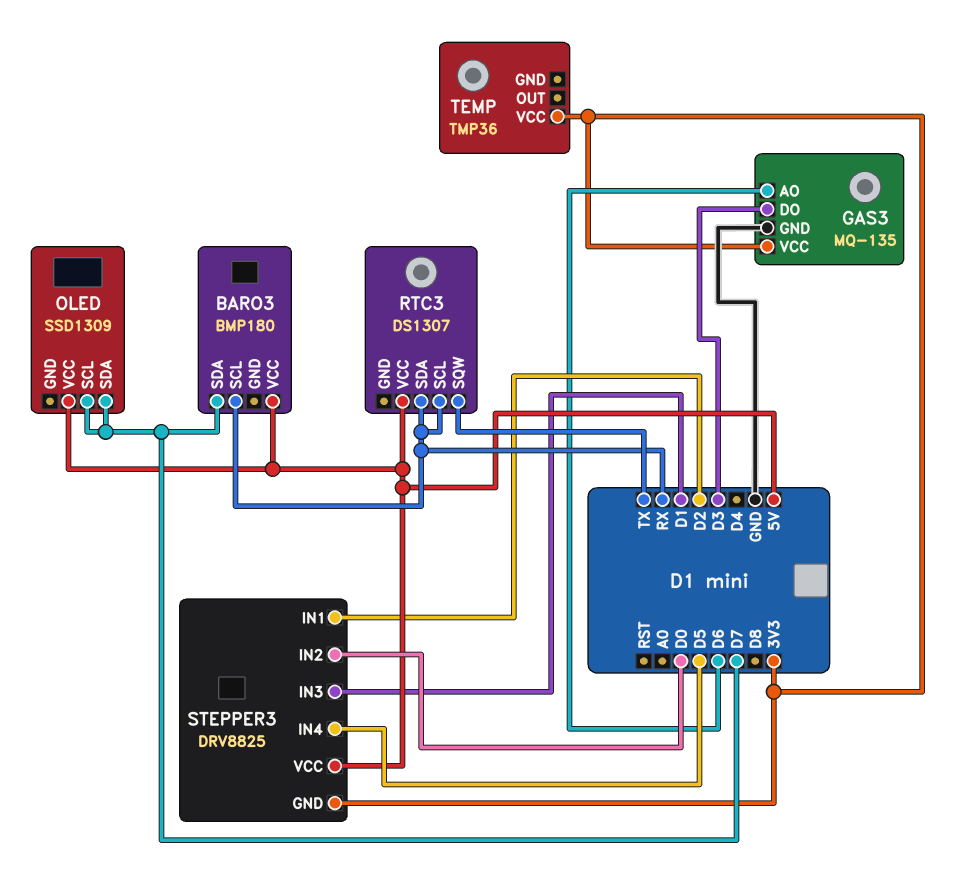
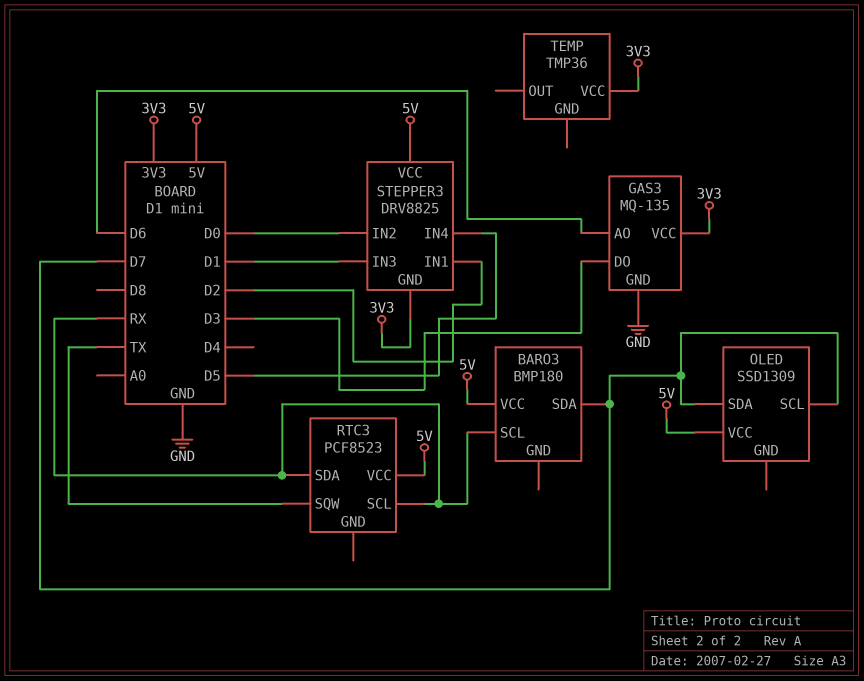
RTC3: DS1307 -> PCF8523

